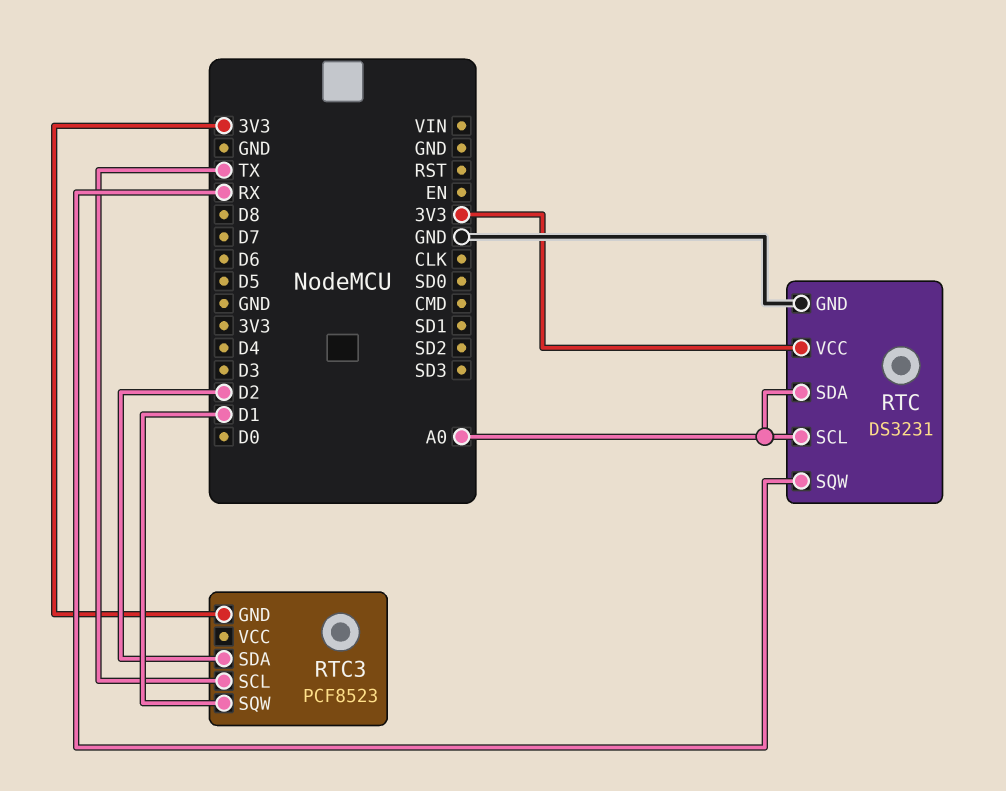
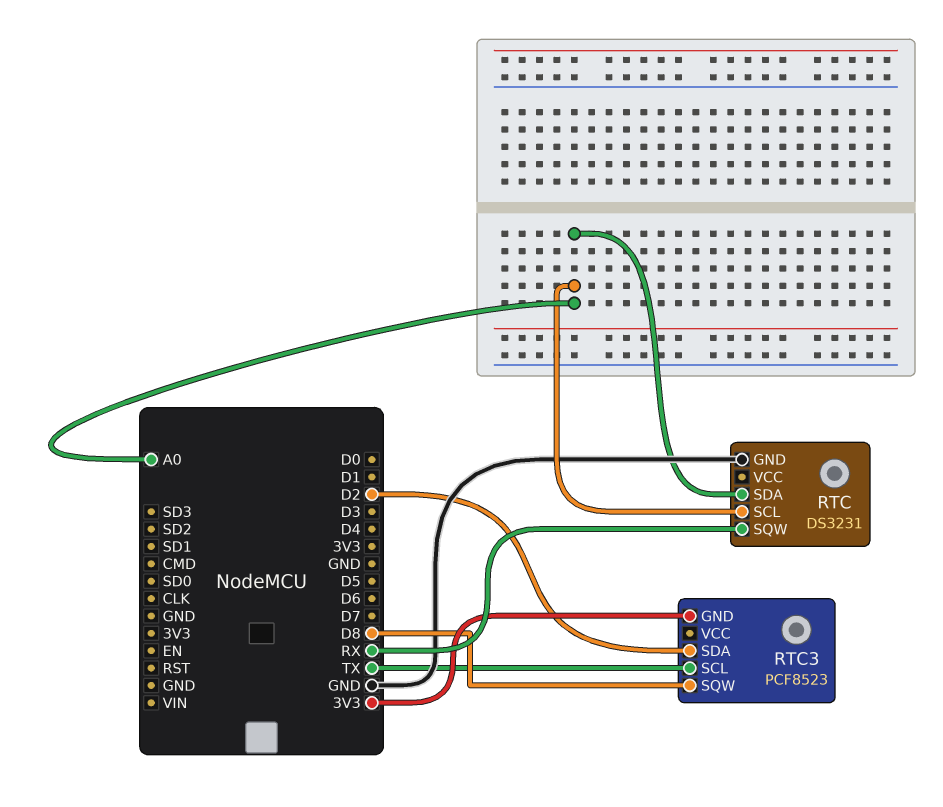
RTC pin VCC: 3V3 -> none
RTC3 pin SQW: D1 -> D8

